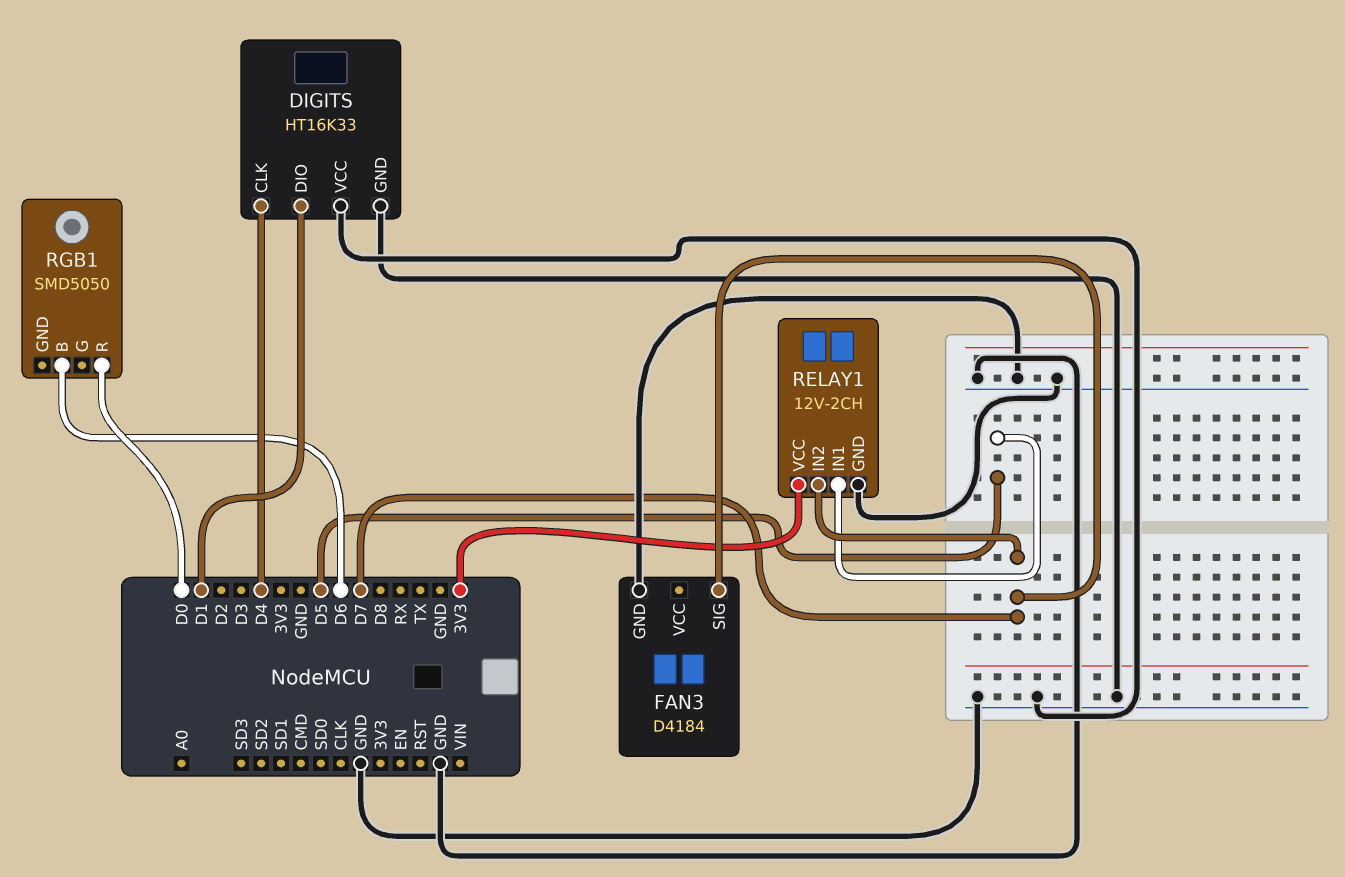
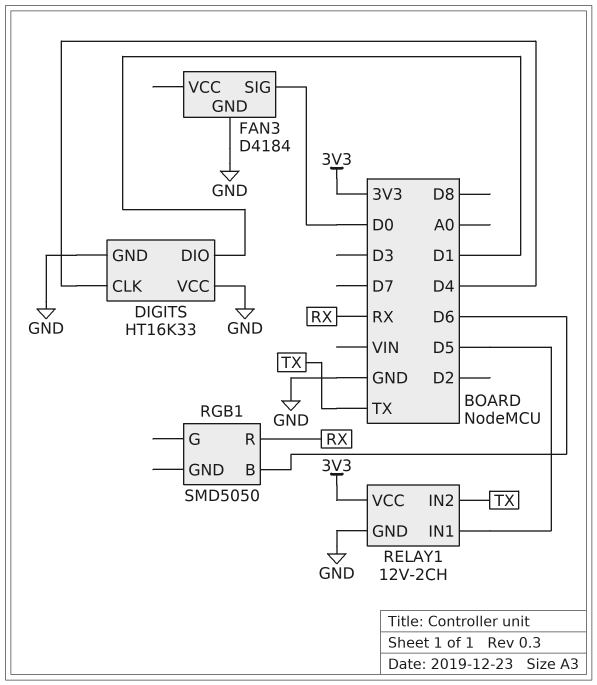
FAN3 pin SIG: D7 -> D0
RELAY1 pin IN2: D7 -> TX
RGB1 pin R: D0 -> RX

